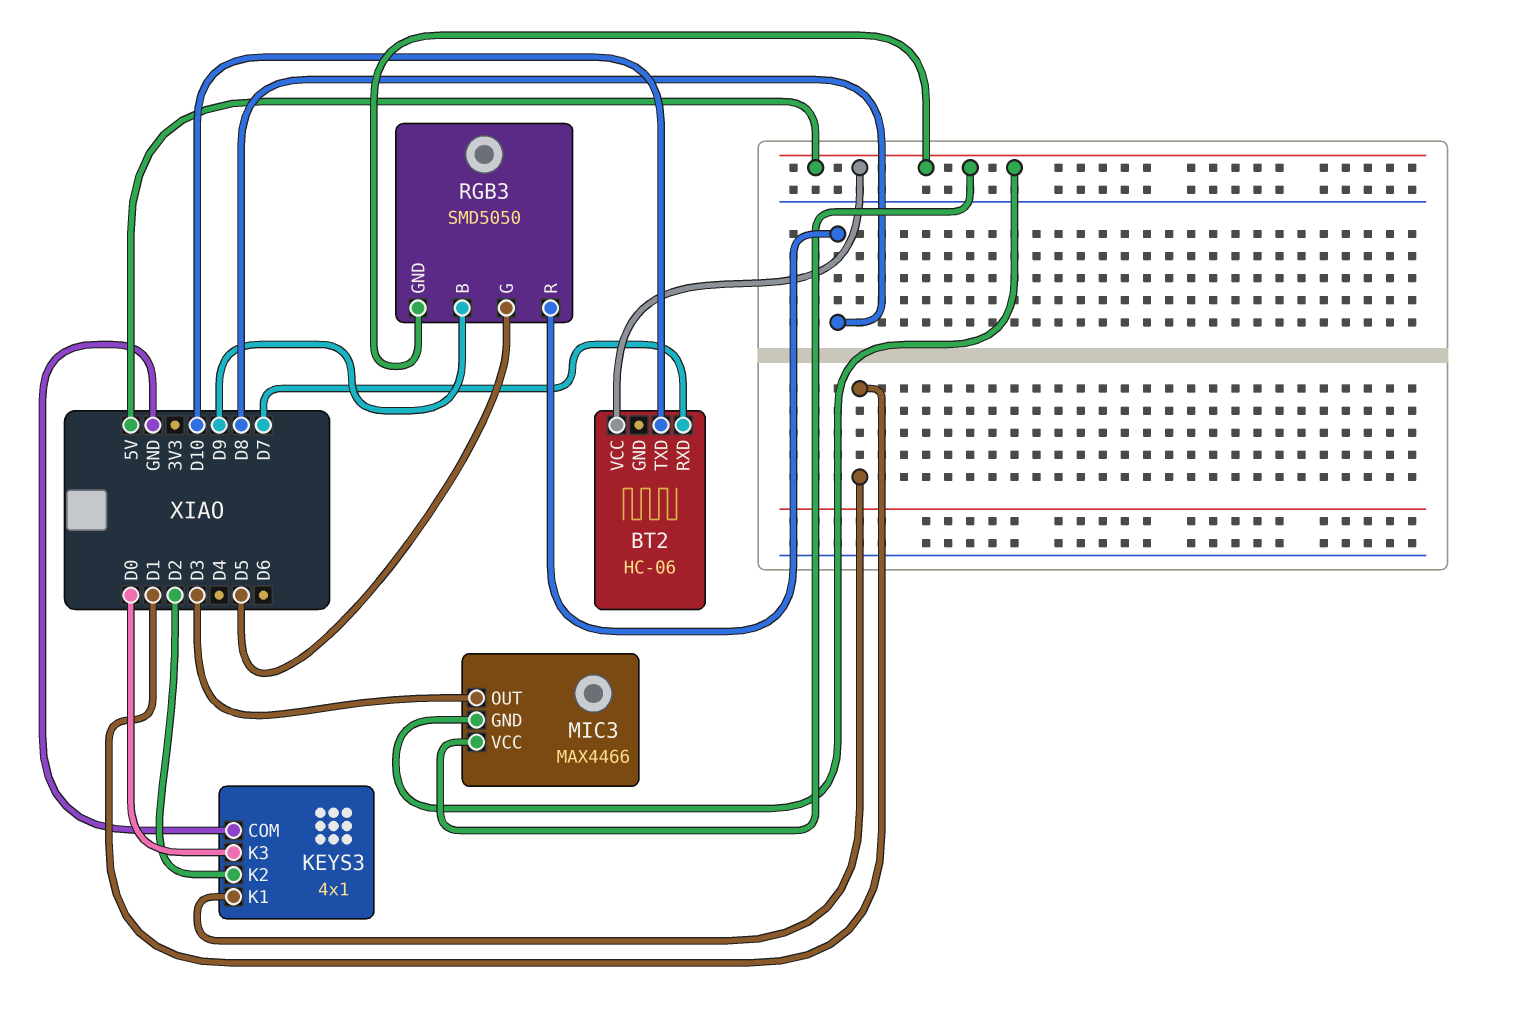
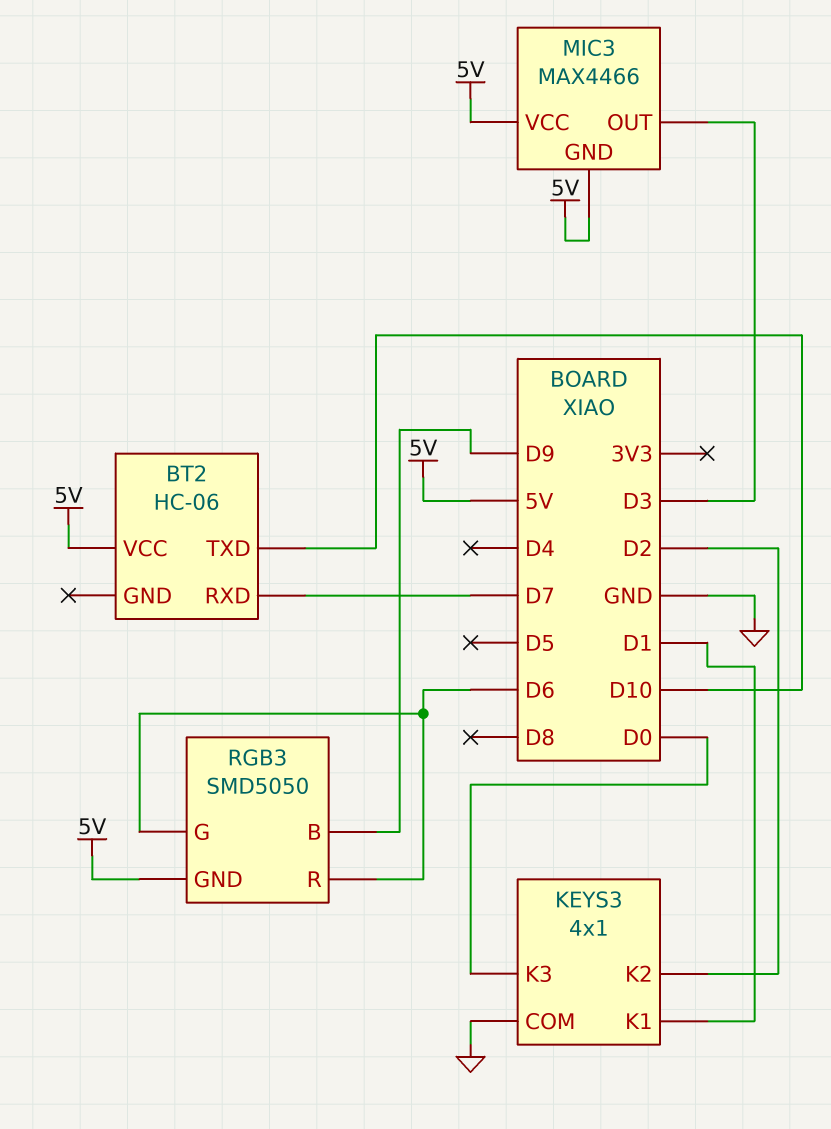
RGB3 pin G: D5 -> D6
RGB3 pin R: D8 -> D6

